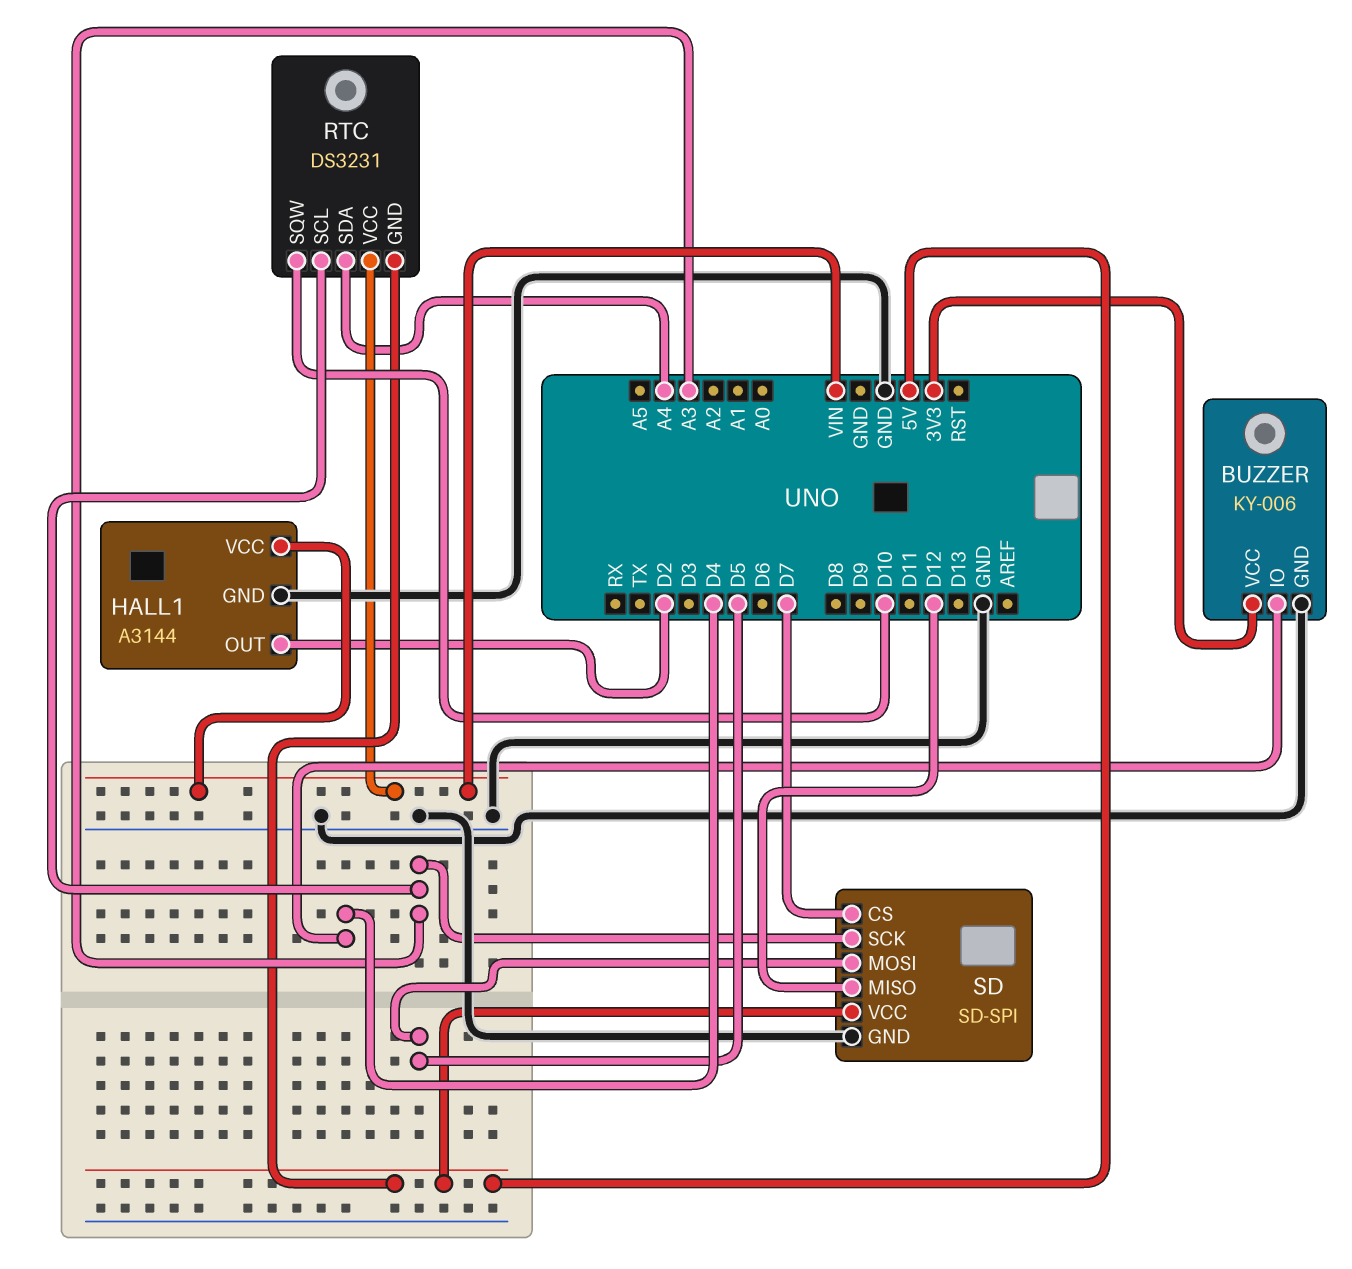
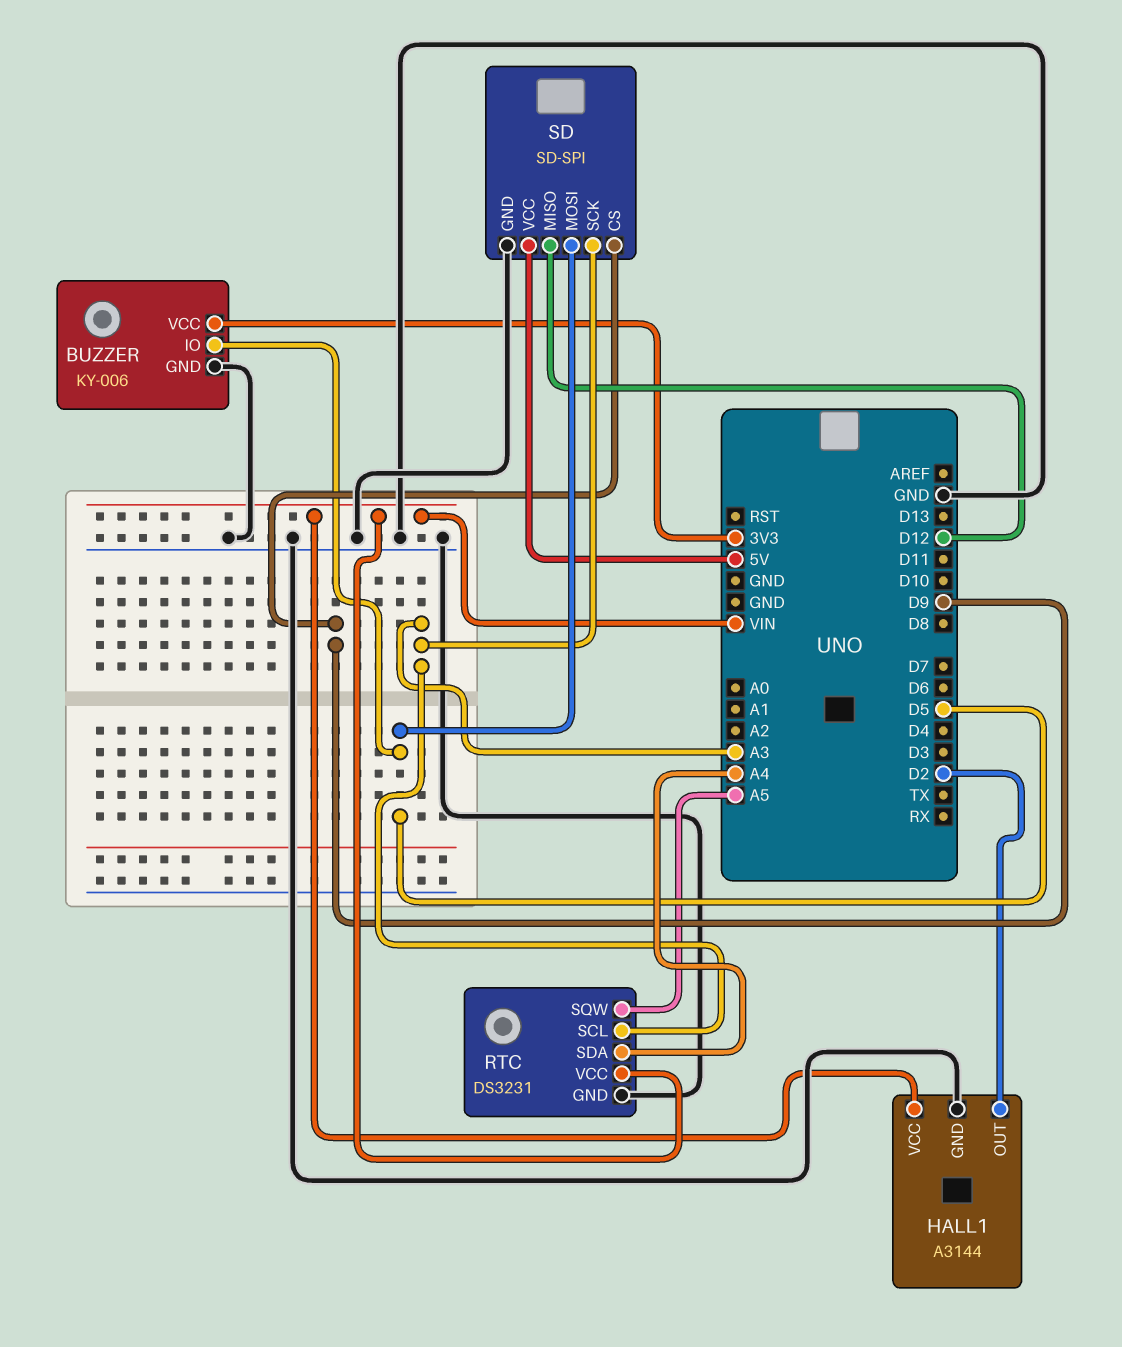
BUZZER pin IO: D4 -> D5
RTC pin GND: 5V -> GND
RTC pin SQW: D10 -> A5
SD pin CS: D7 -> D9

